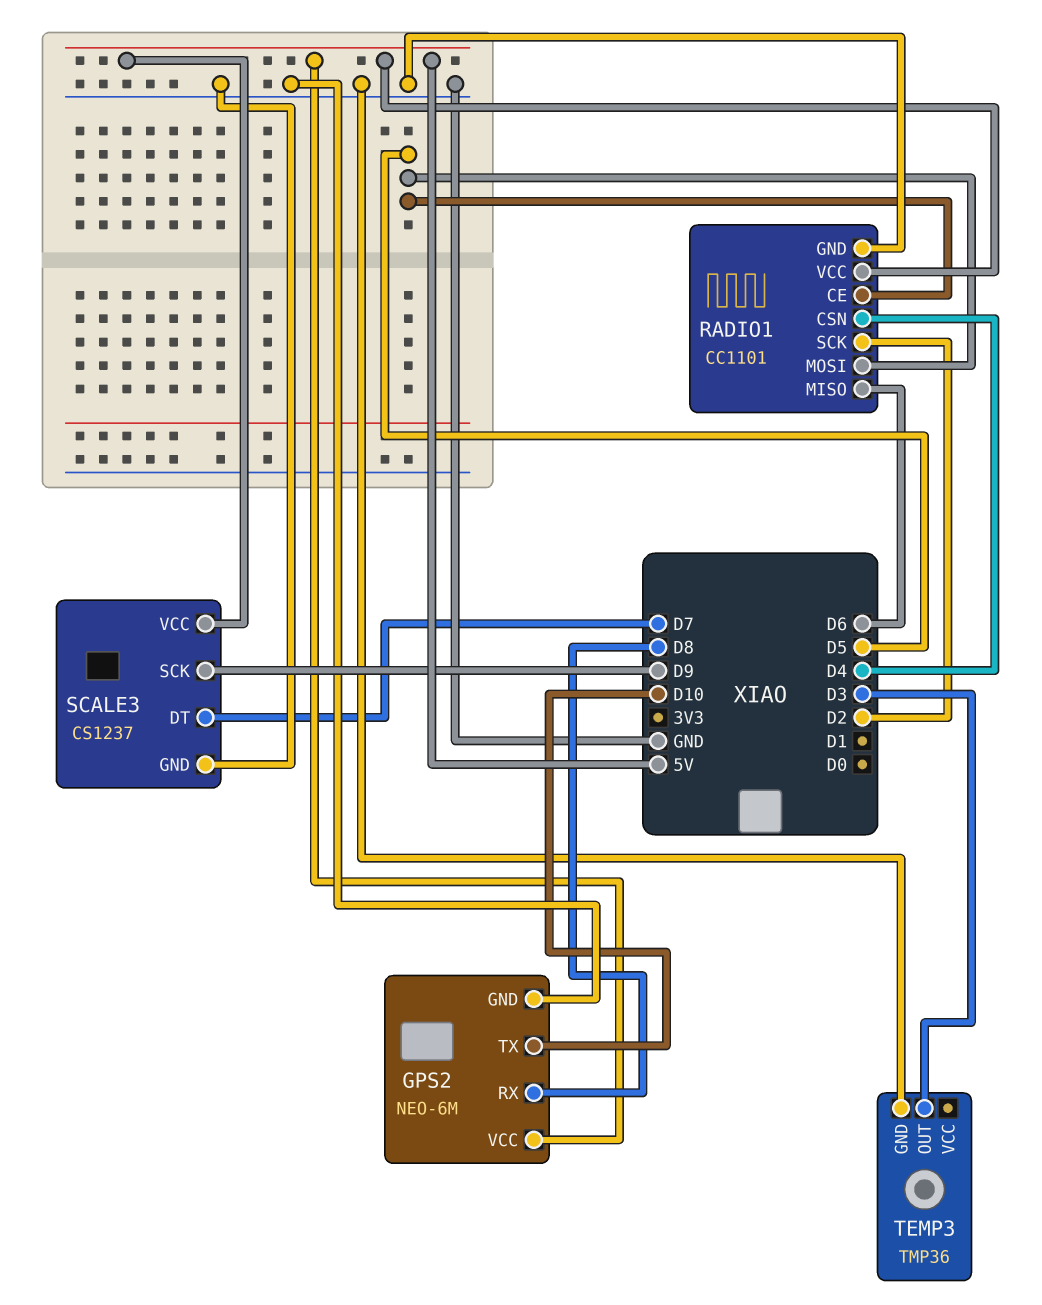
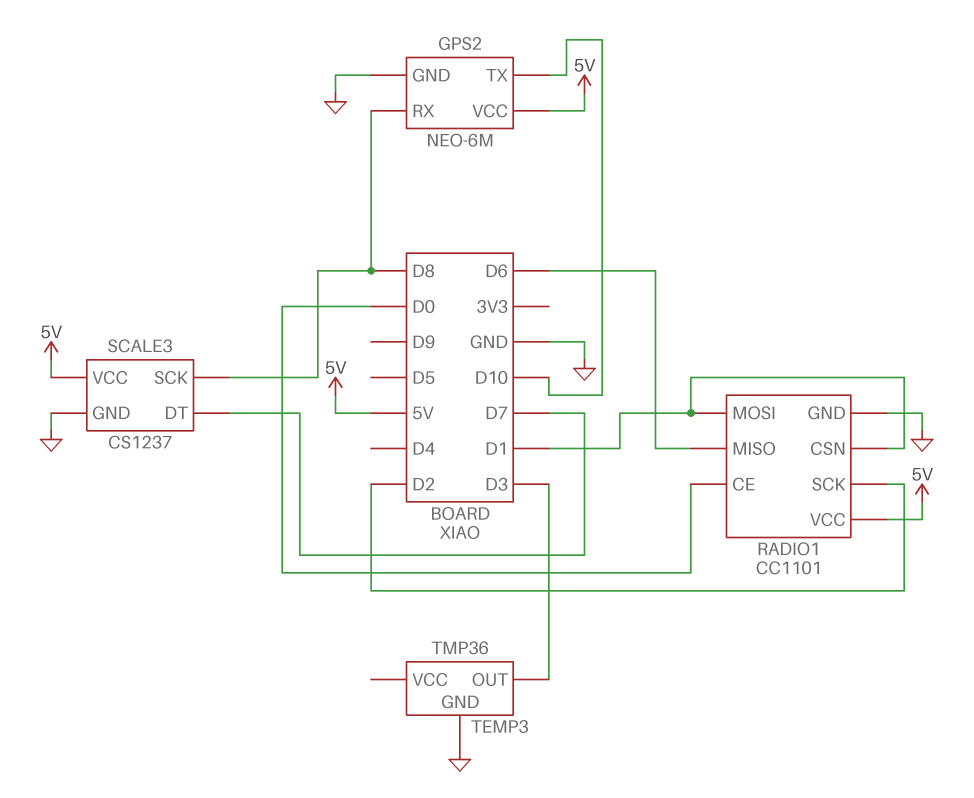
RADIO1 pin CE: D5 -> D0
RADIO1 pin CSN: D4 -> D1
RADIO1 pin MOSI: D5 -> D1
SCALE3 pin SCK: D9 -> D8

